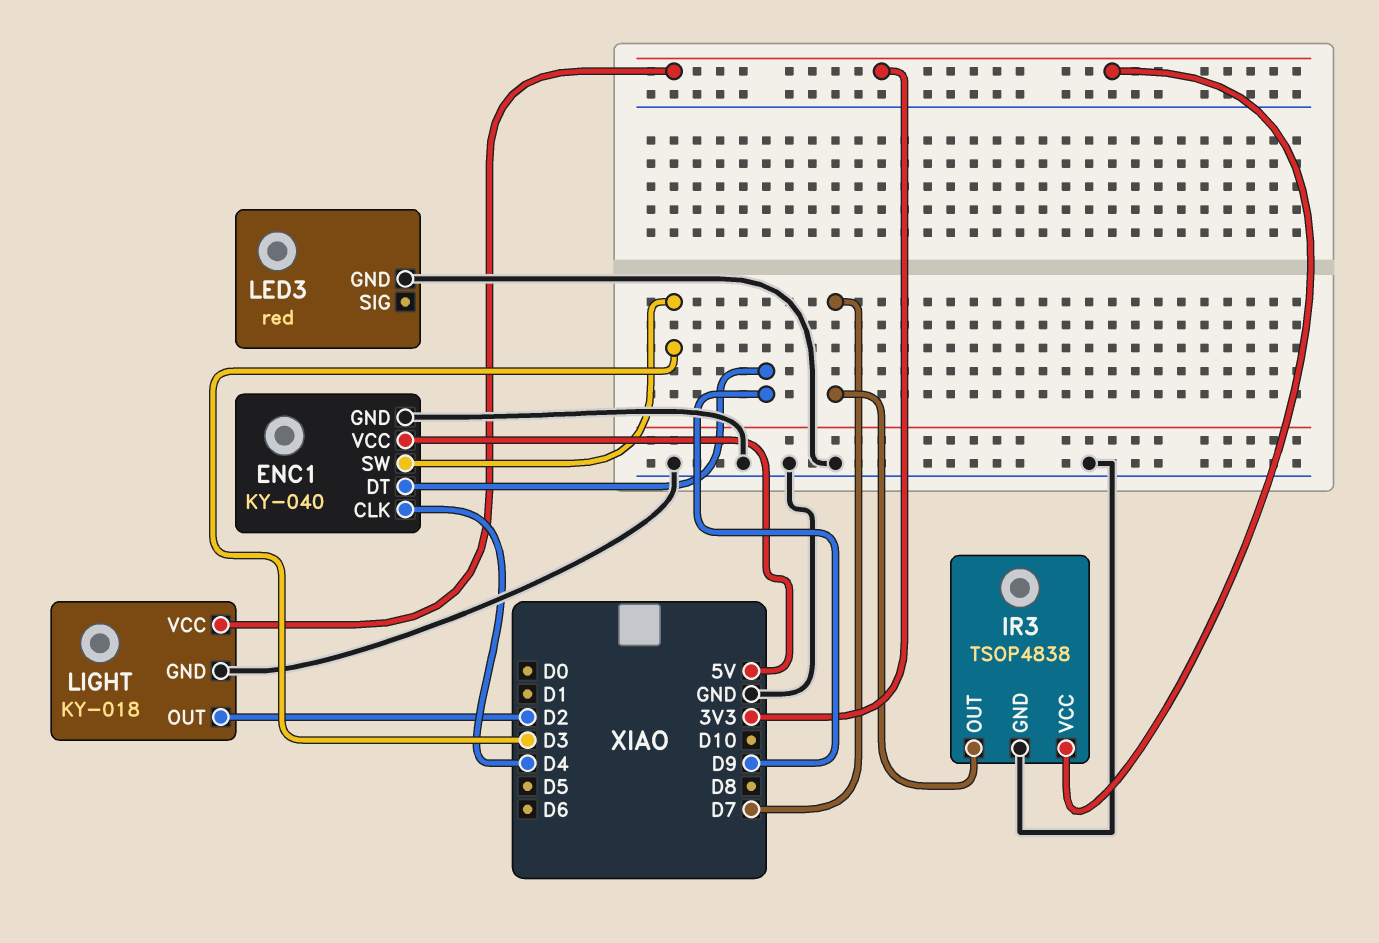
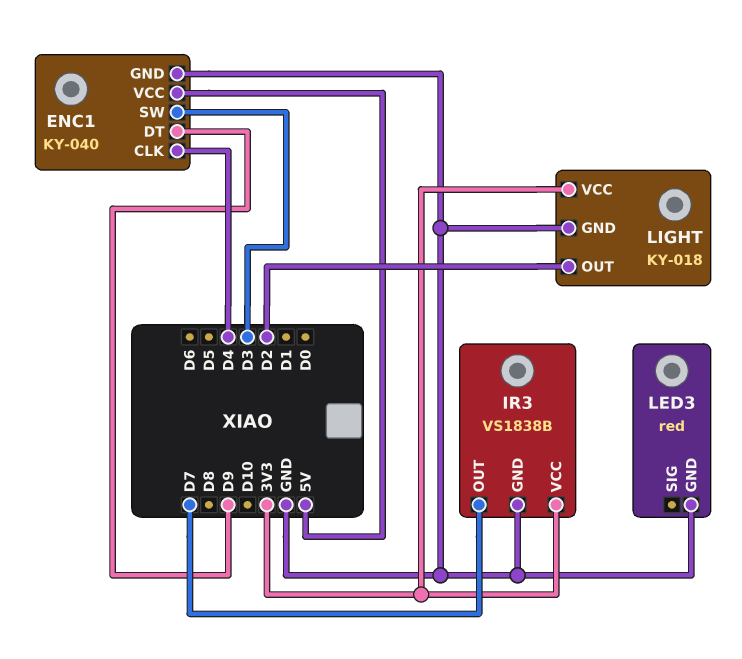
IR3: TSOP4838 -> VS1838B

